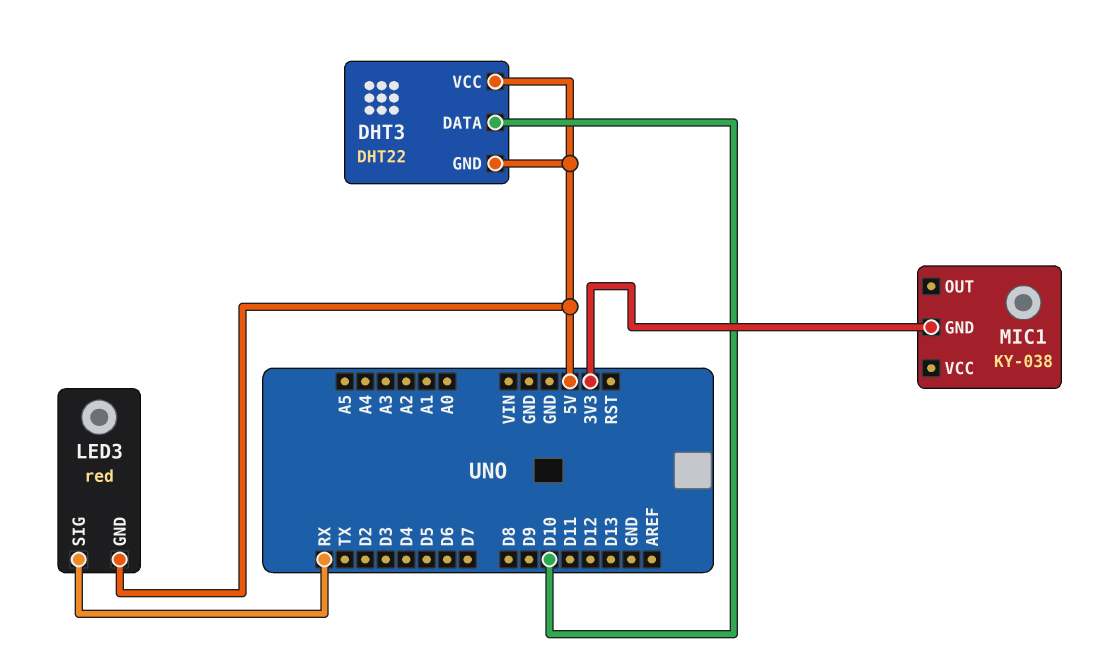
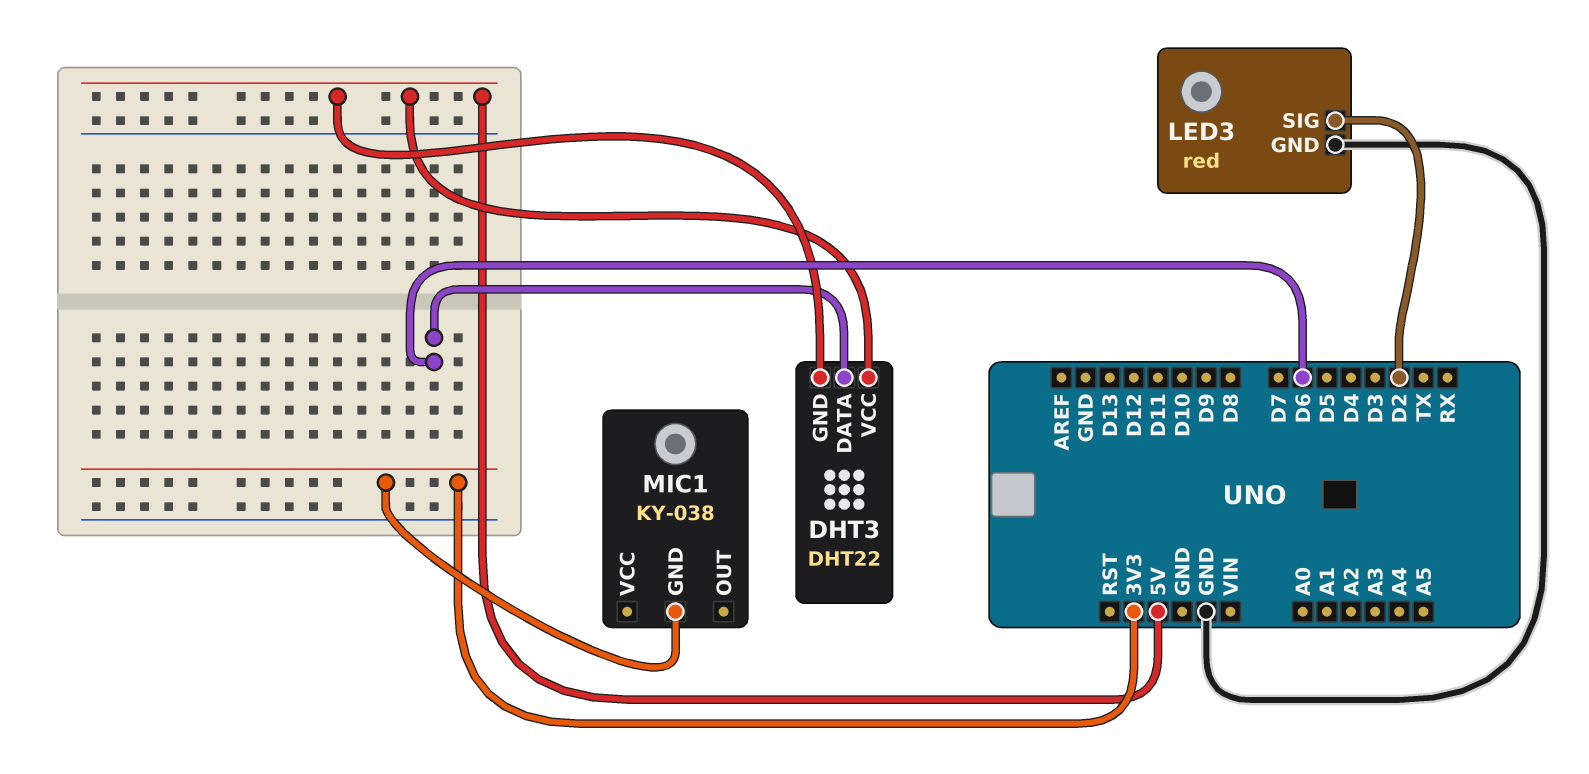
DHT3 pin DATA: D10 -> D6
LED3 pin GND: 5V -> GND
LED3 pin SIG: RX -> D2

